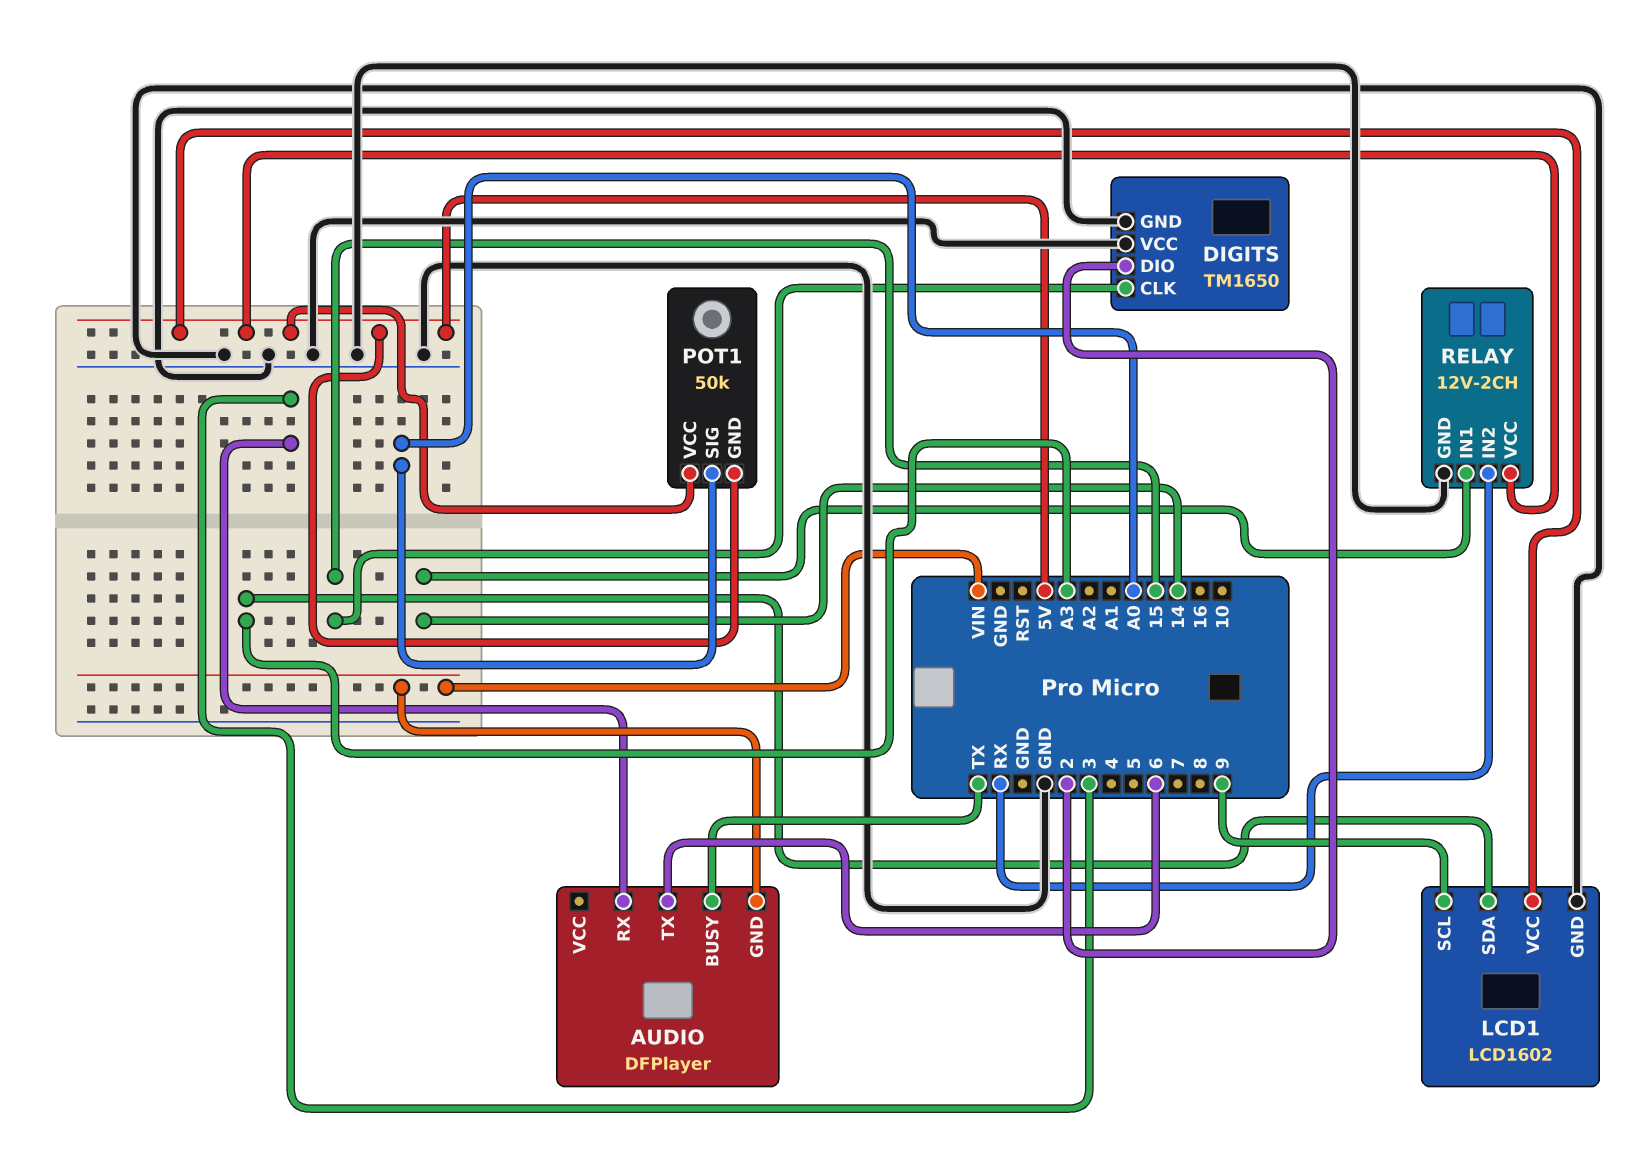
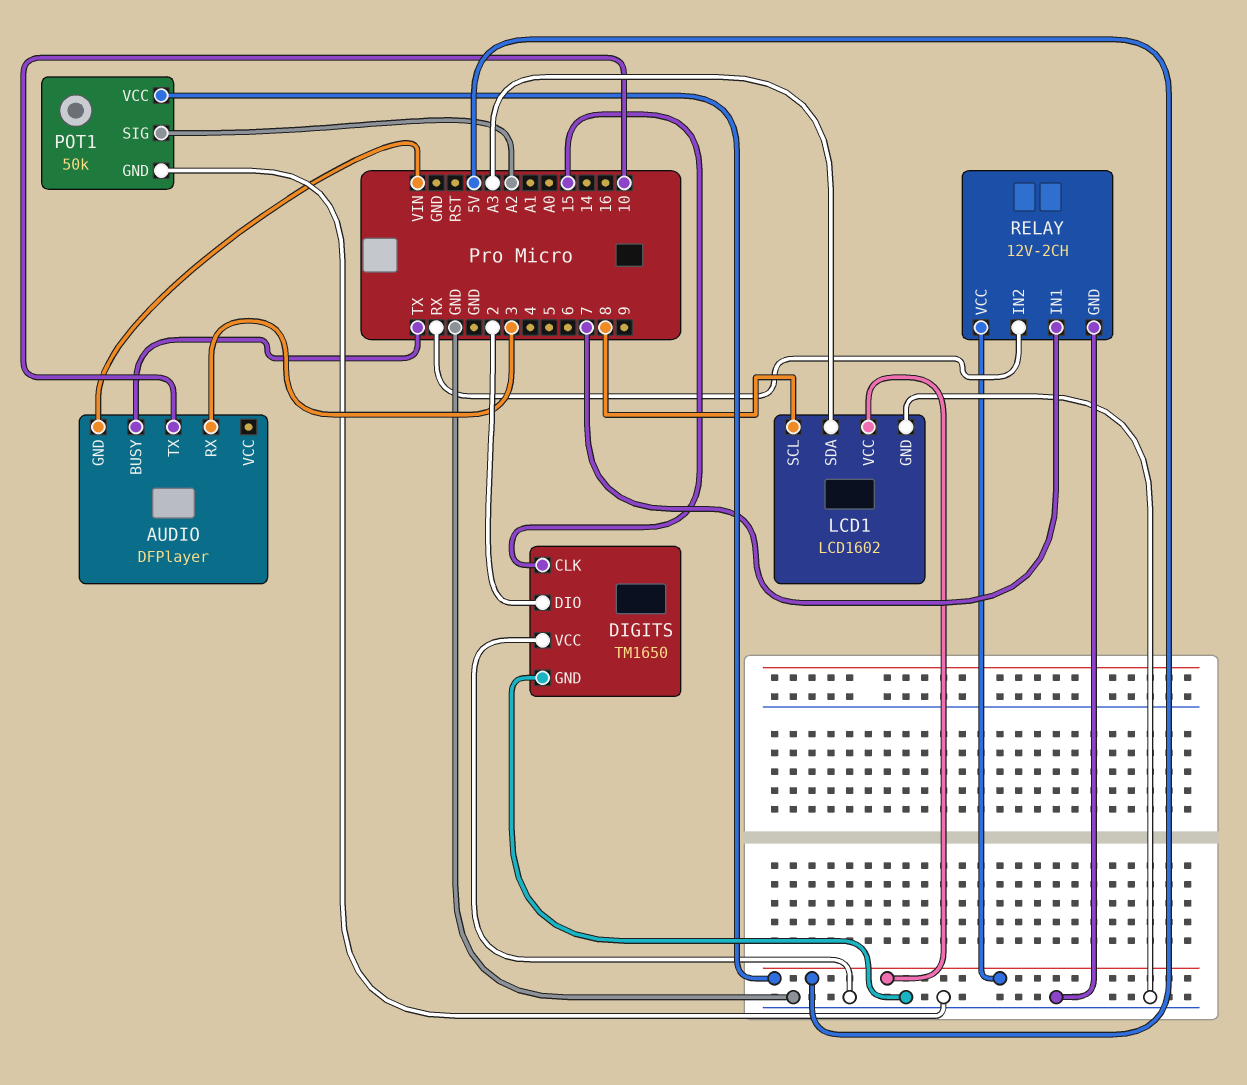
AUDIO pin TX: 6 -> 10
LCD1 pin SCL: 9 -> 8
POT1 pin GND: 5V -> GND
POT1 pin SIG: A0 -> A2
RELAY pin IN1: 14 -> 7

